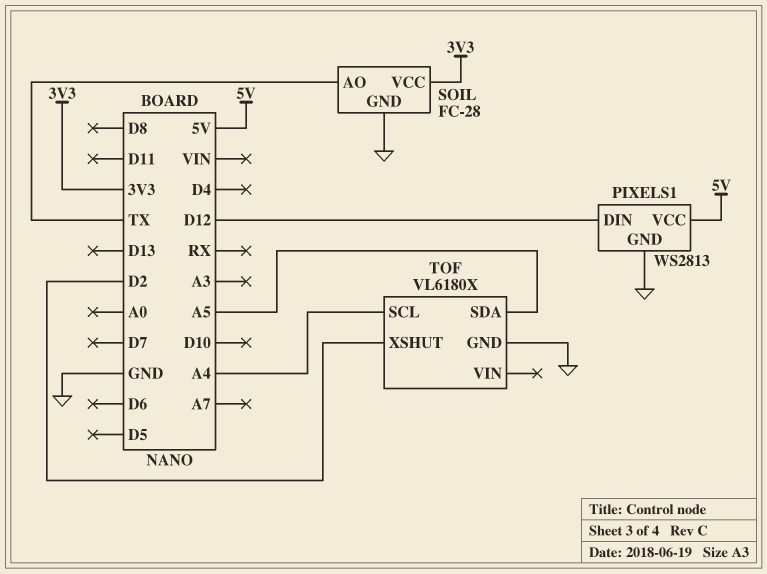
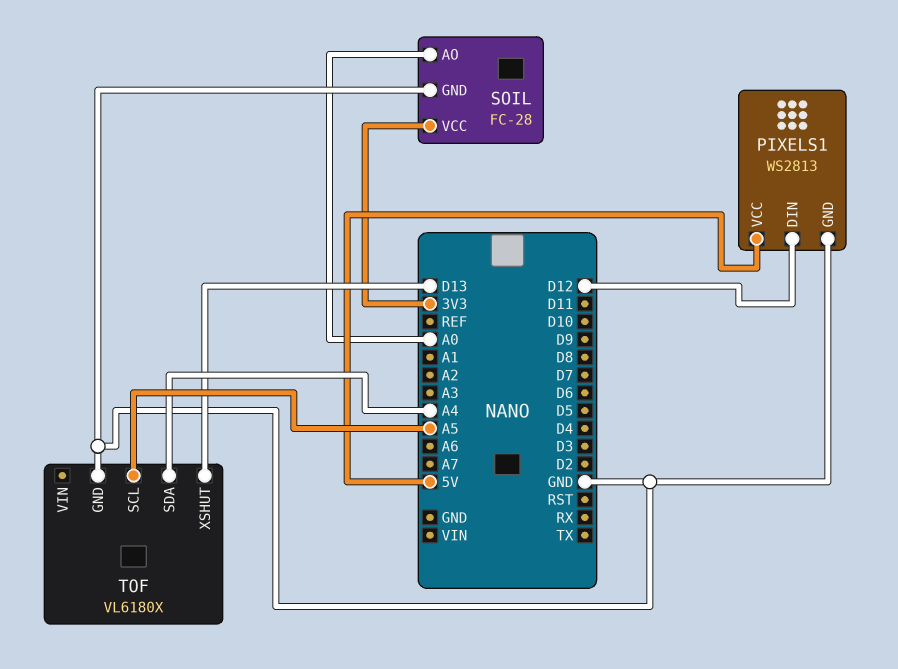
SOIL pin AO: TX -> A0
TOF pin SCL: A4 -> A5
TOF pin SDA: A5 -> A4
TOF pin XSHUT: D2 -> D13

